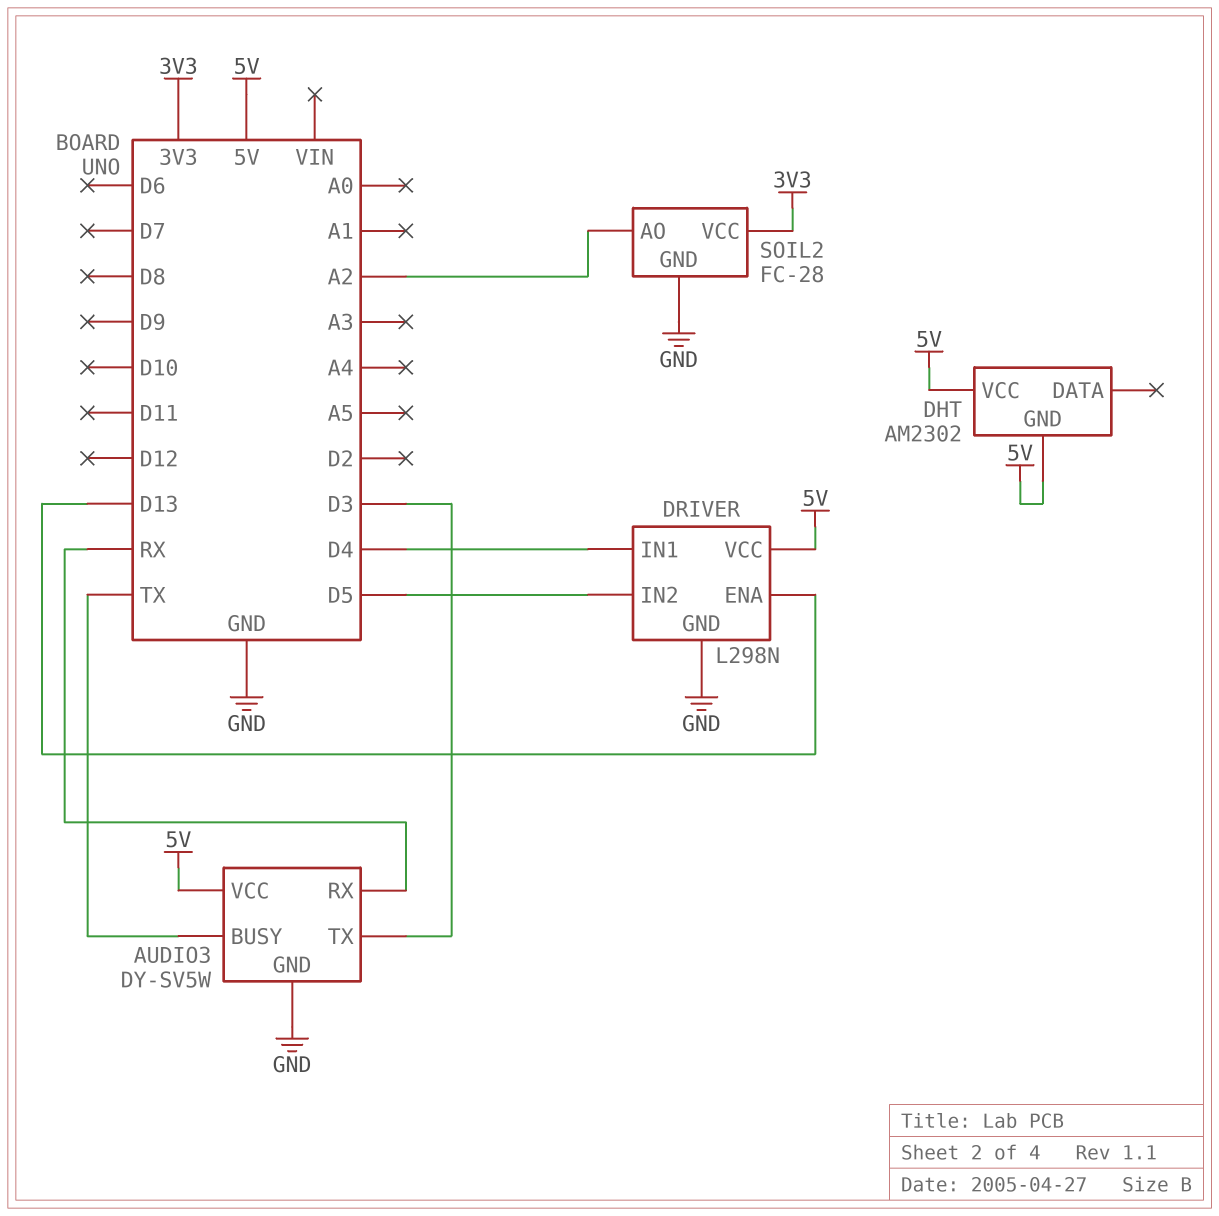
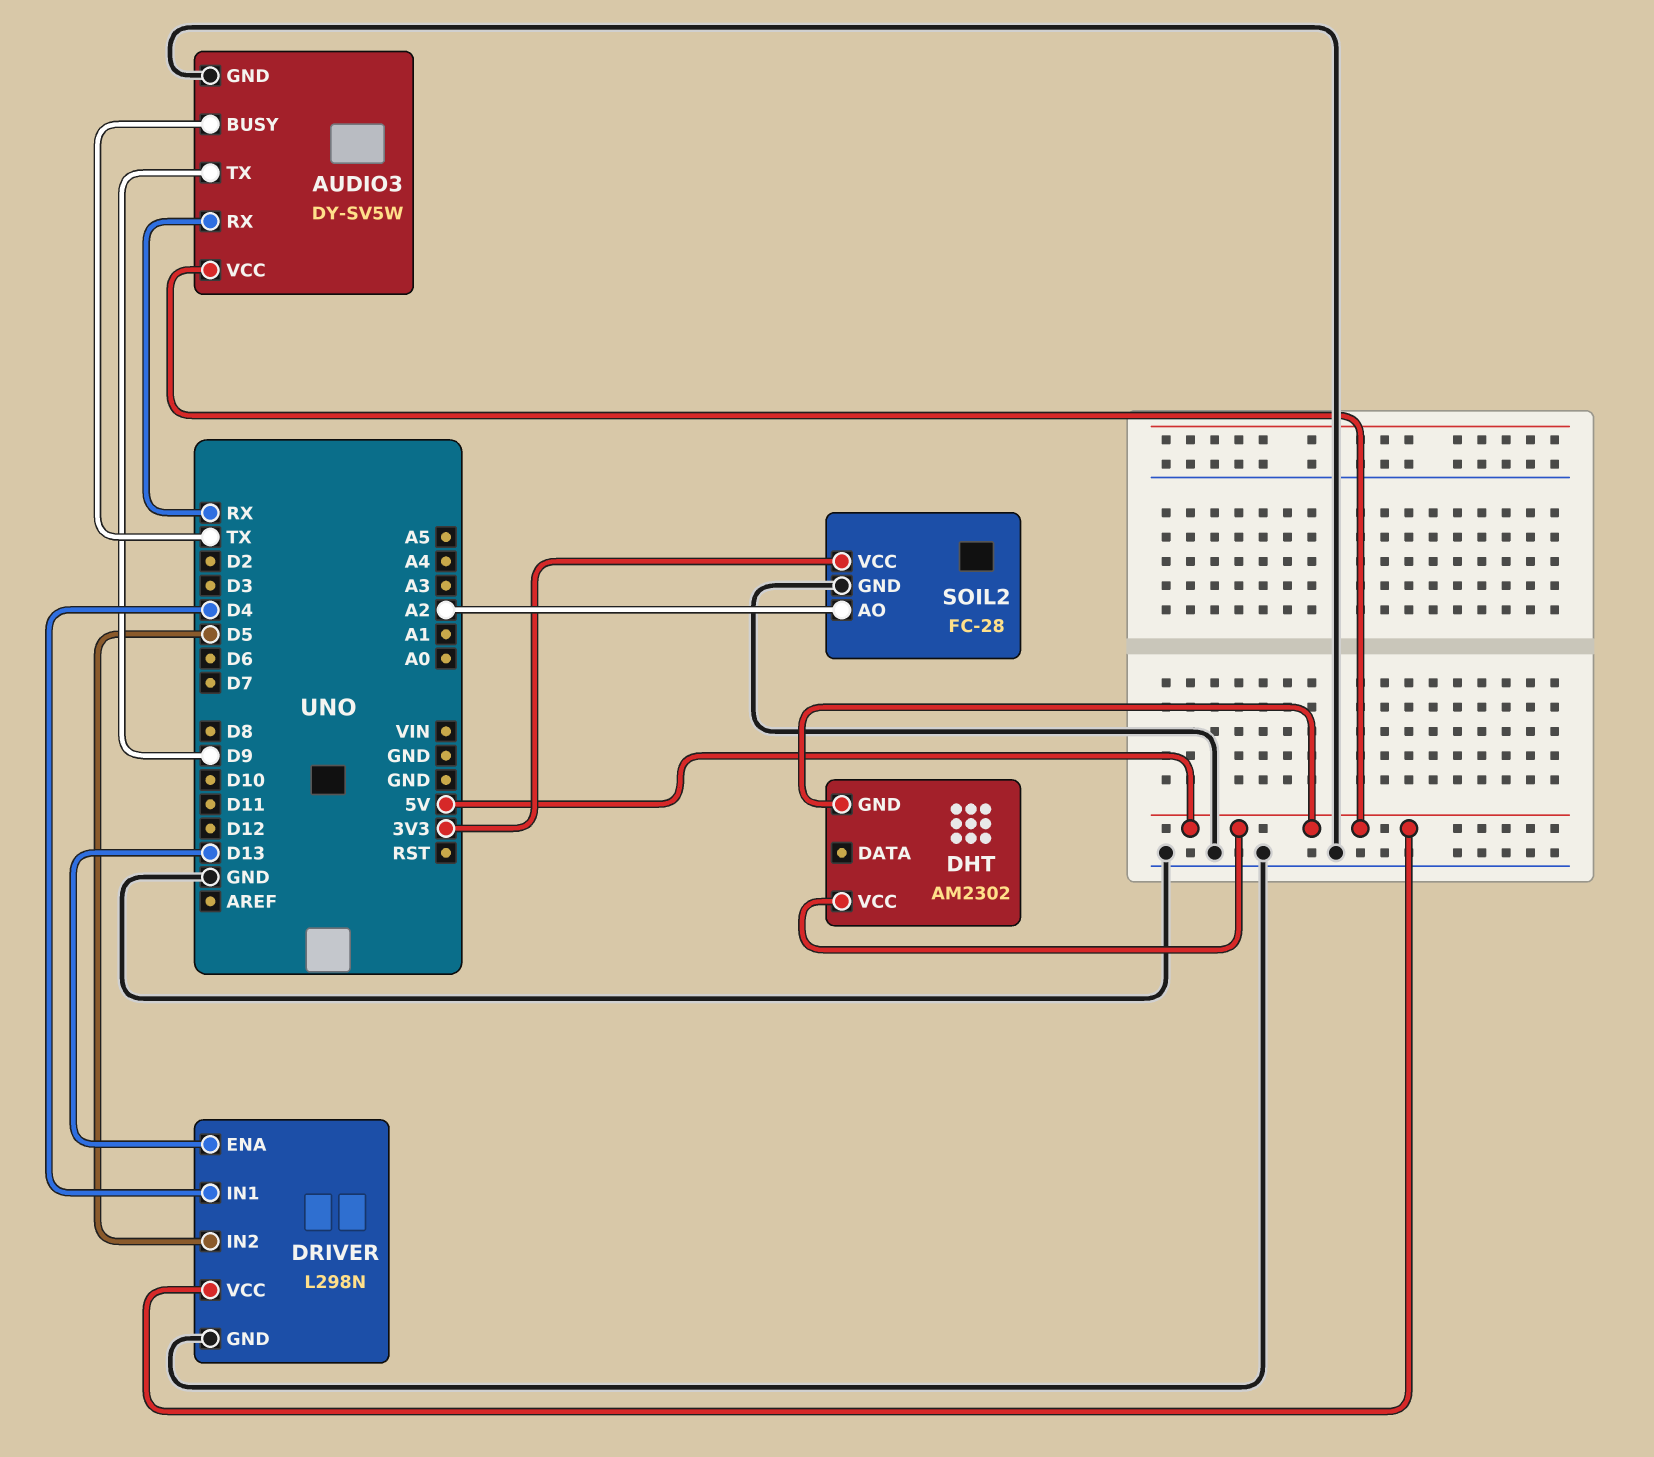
AUDIO3 pin TX: D3 -> D9

